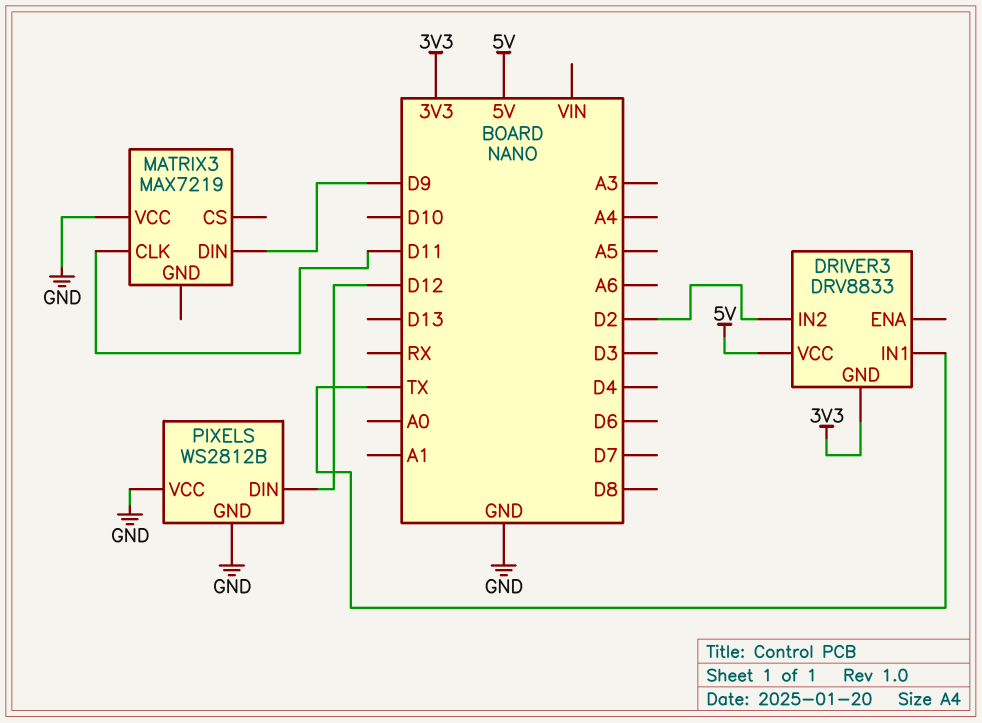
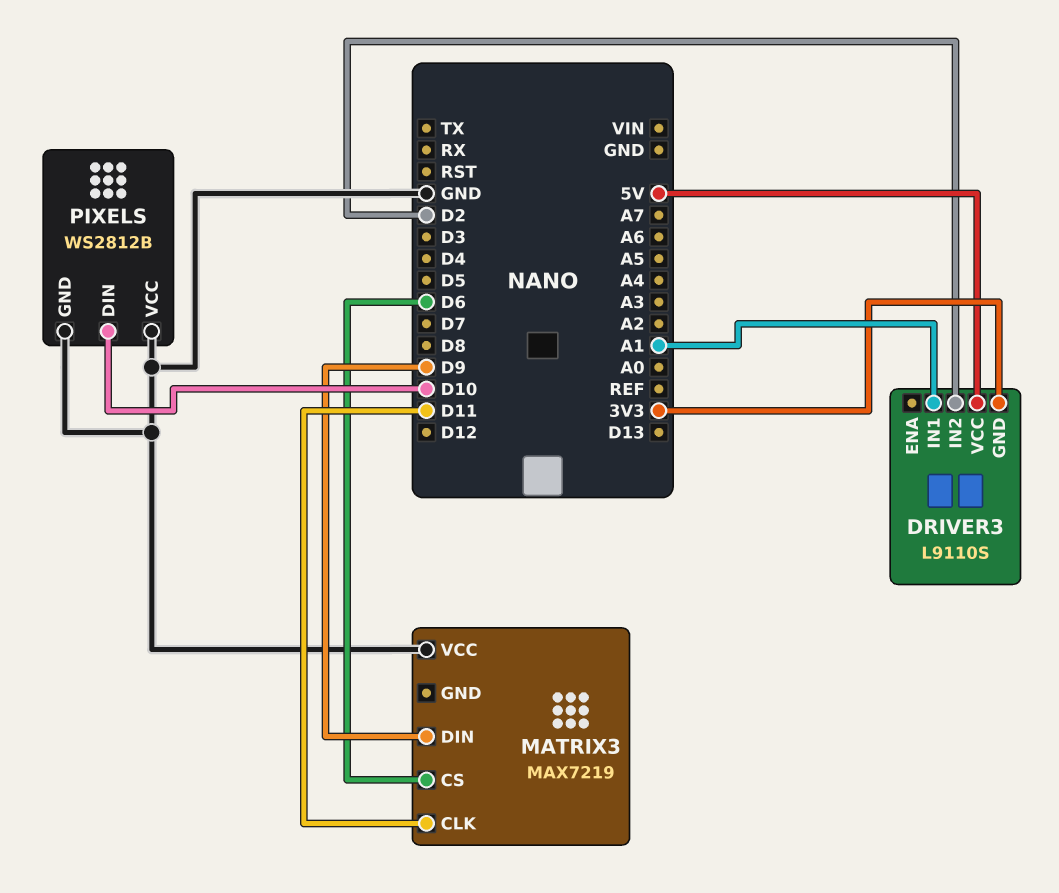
DRIVER3: DRV8833 -> L9110S
DRIVER3 pin IN1: TX -> A1
MATRIX3 pin CS: none -> D6
PIXELS pin DIN: D12 -> D10

